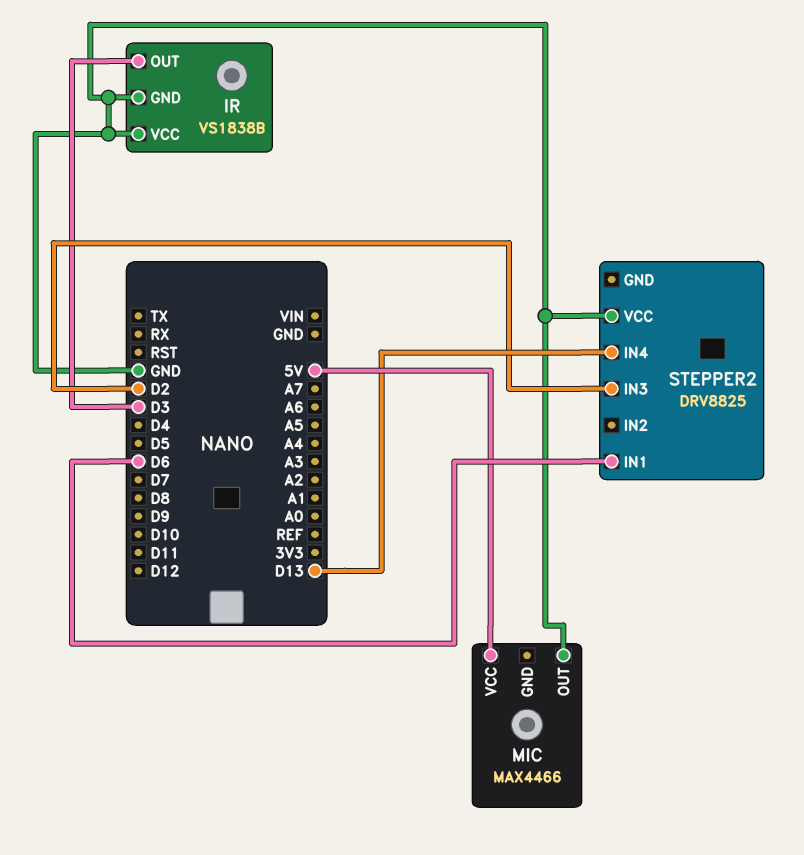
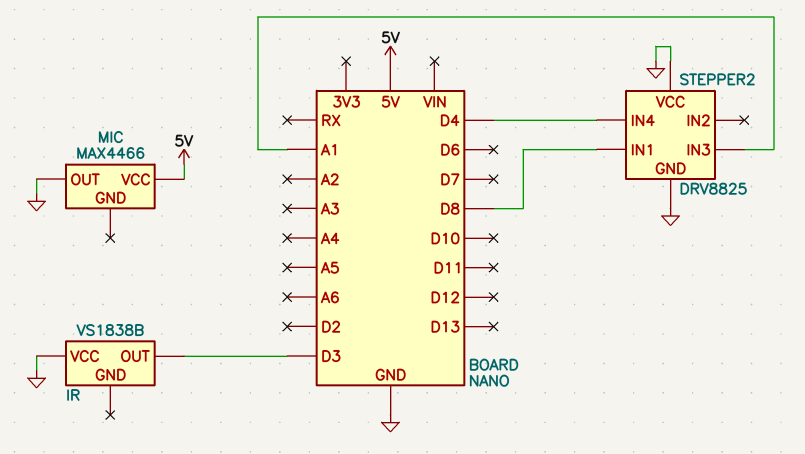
IR pin GND: GND -> none
STEPPER2 pin GND: none -> GND
STEPPER2 pin IN1: D6 -> D8
STEPPER2 pin IN3: D2 -> A1
STEPPER2 pin IN4: D13 -> D4

